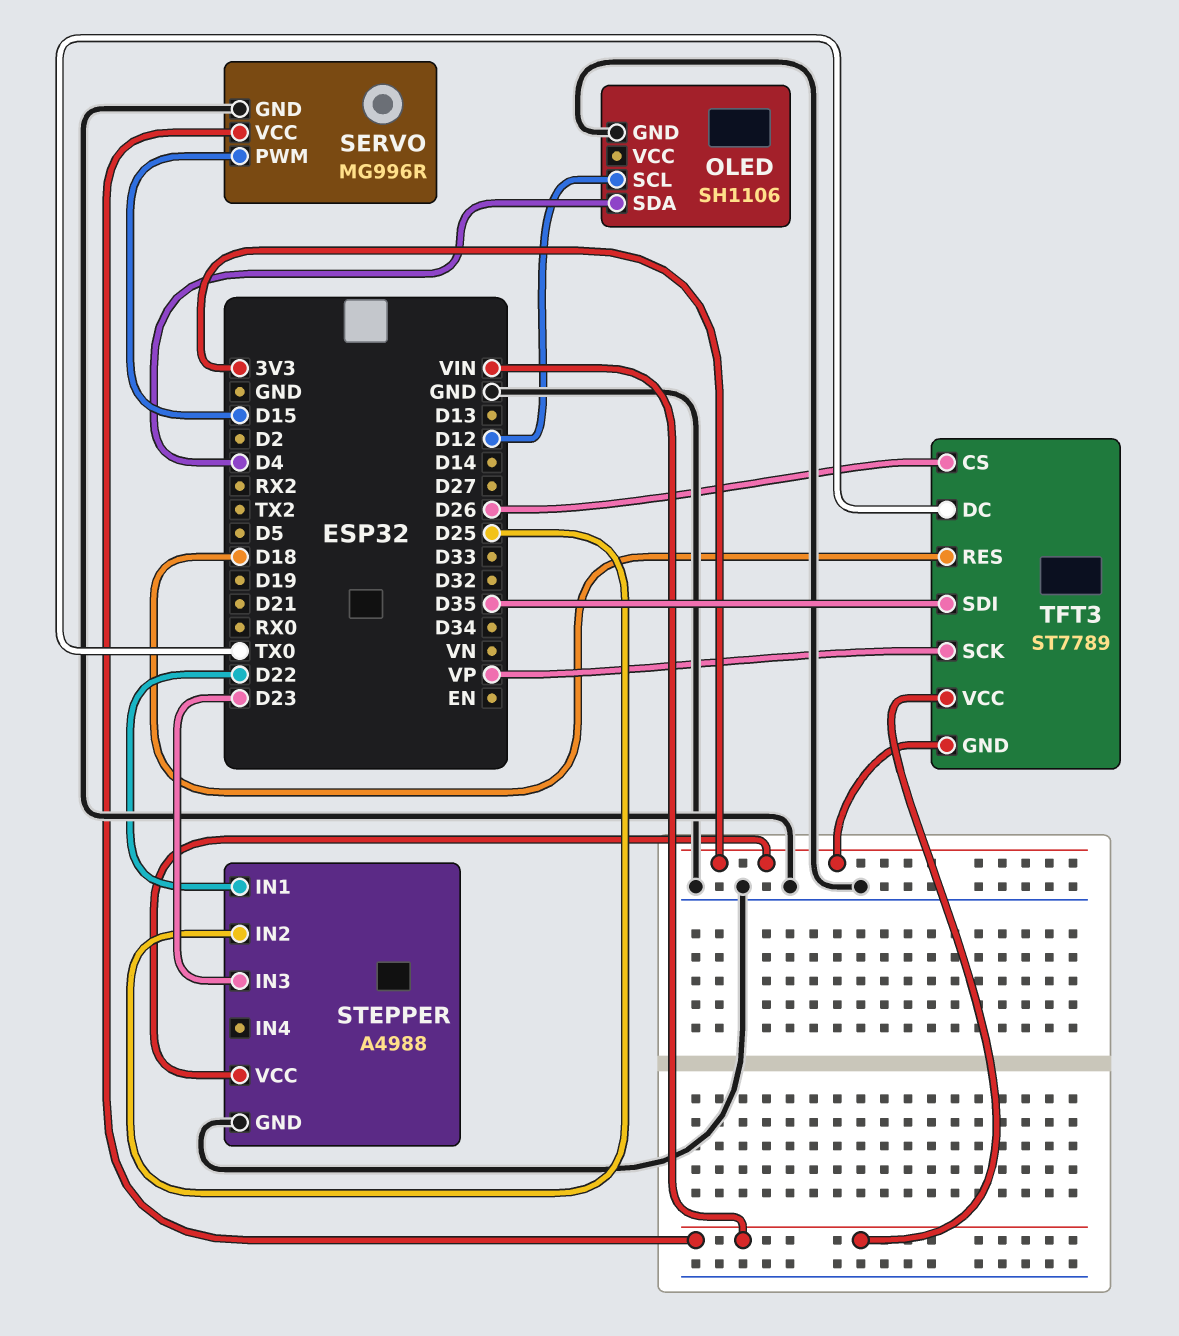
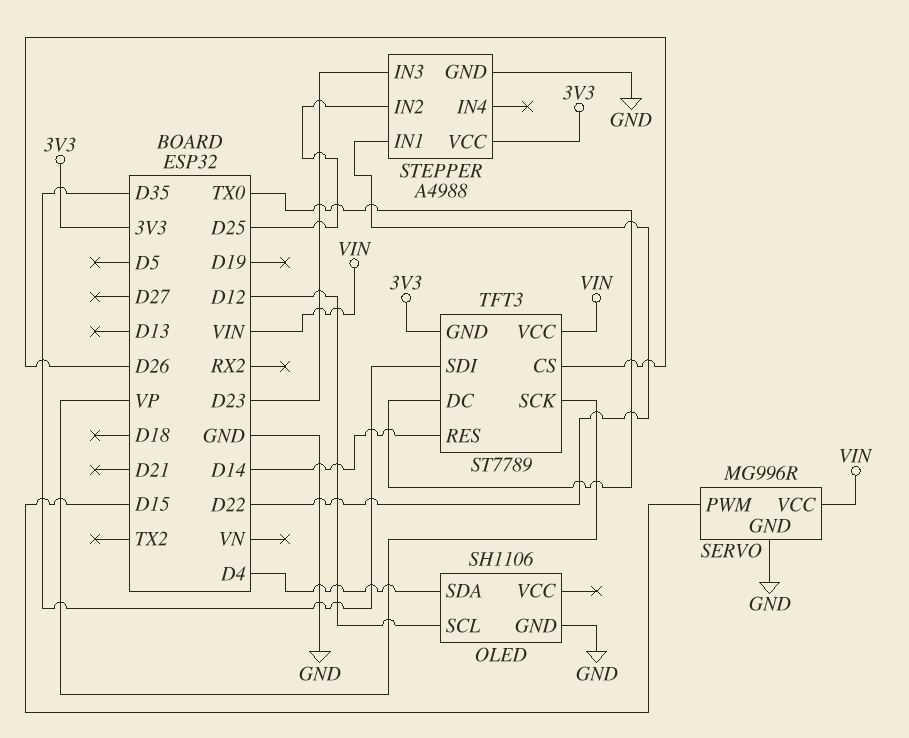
TFT3 pin RES: D18 -> D14

